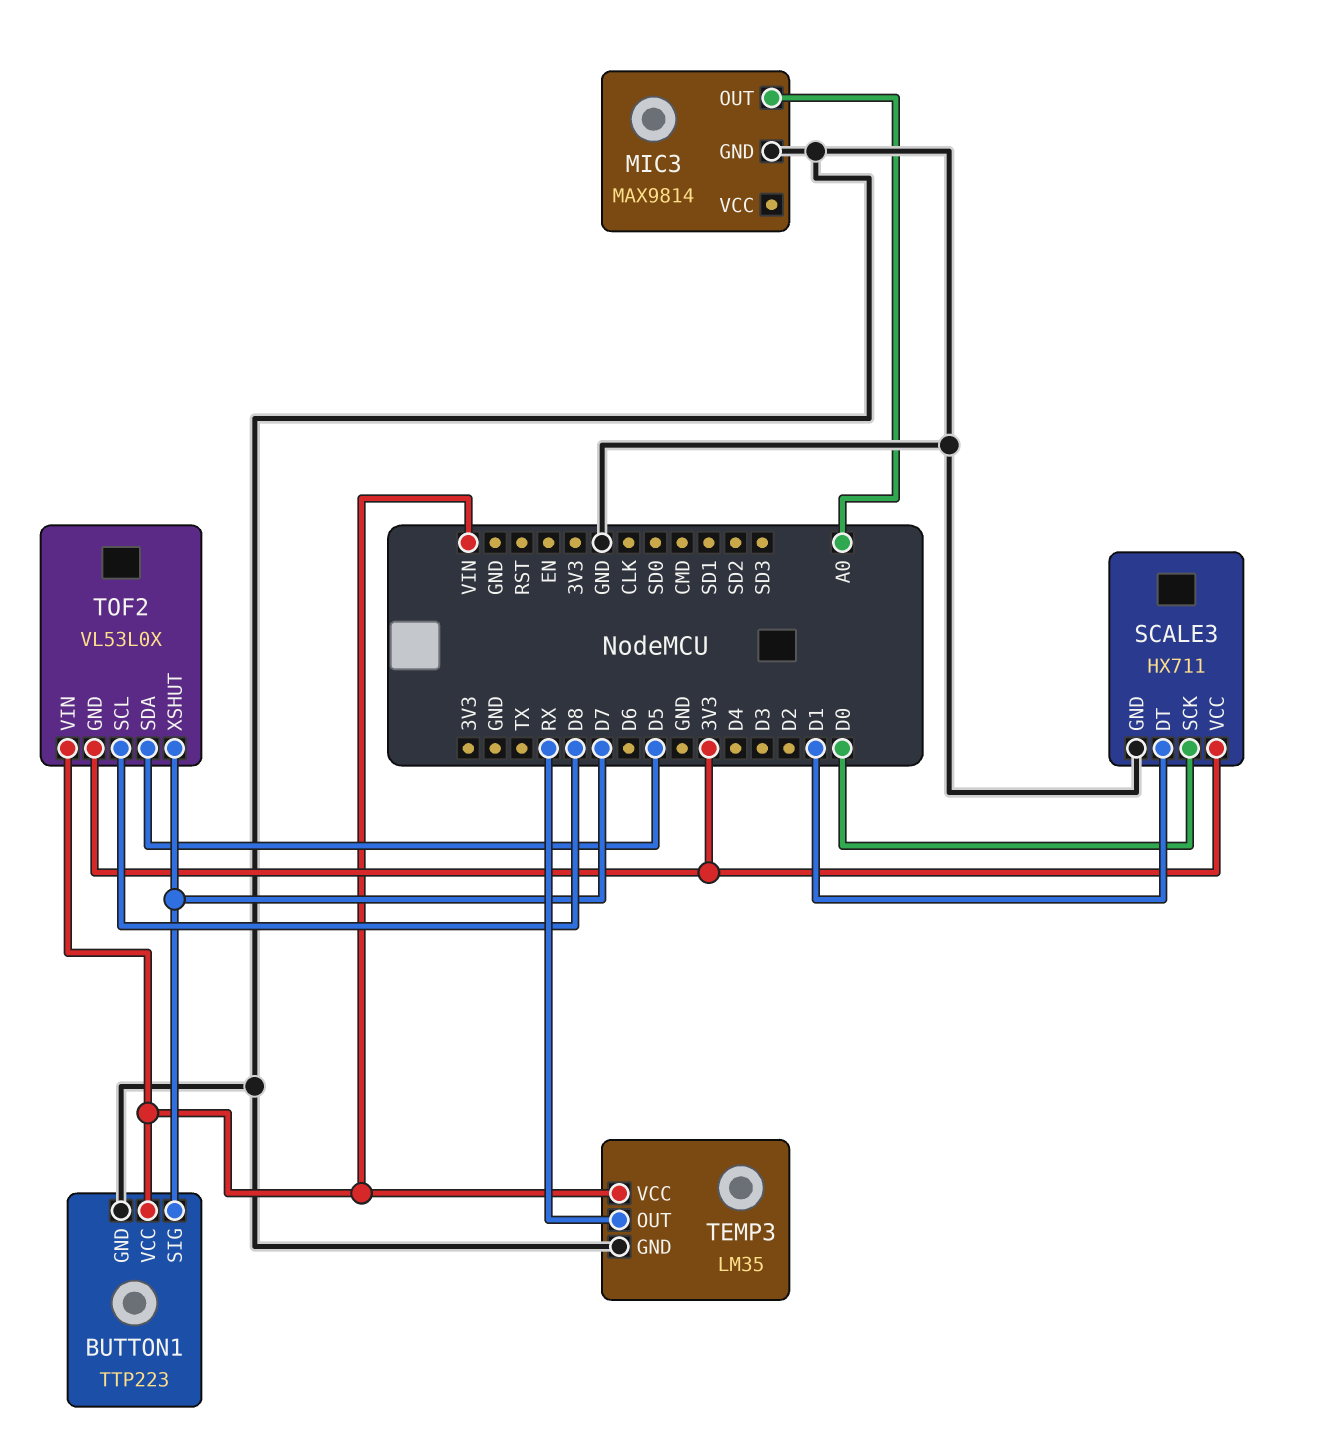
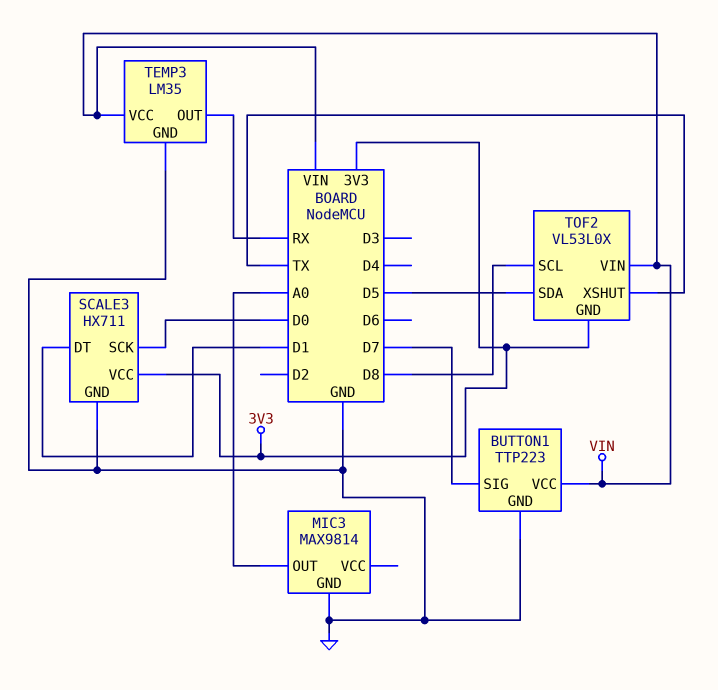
TOF2 pin XSHUT: D7 -> TX

